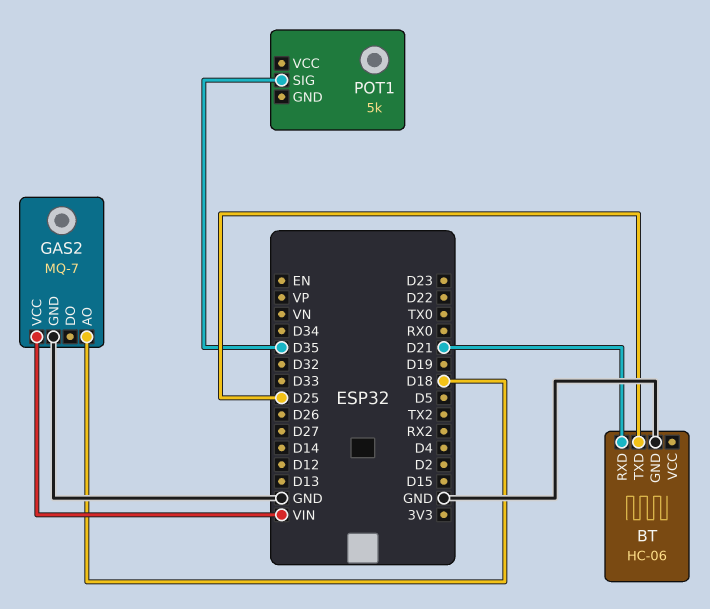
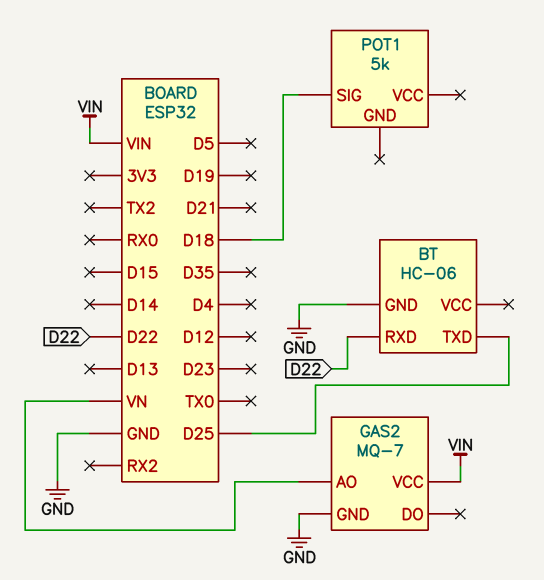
BT pin RXD: D21 -> D22
GAS2 pin AO: D18 -> VN
POT1 pin SIG: D35 -> D18

